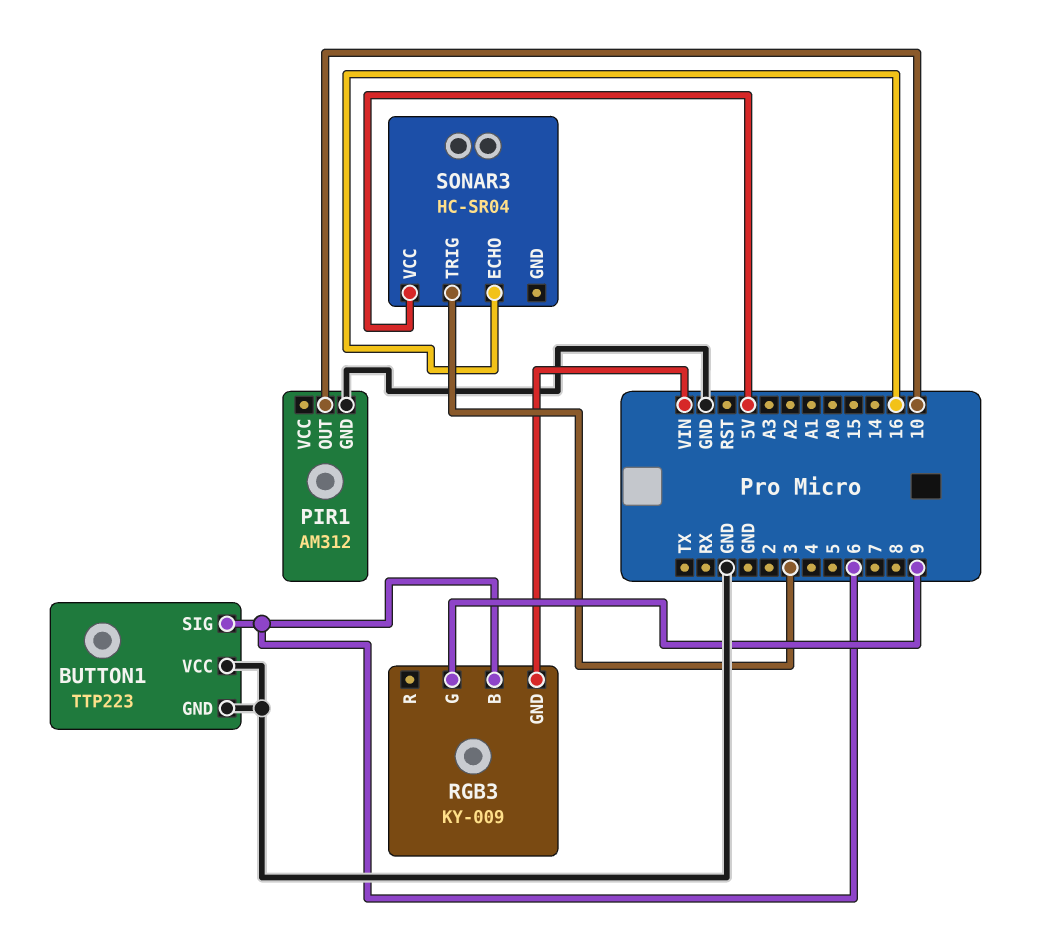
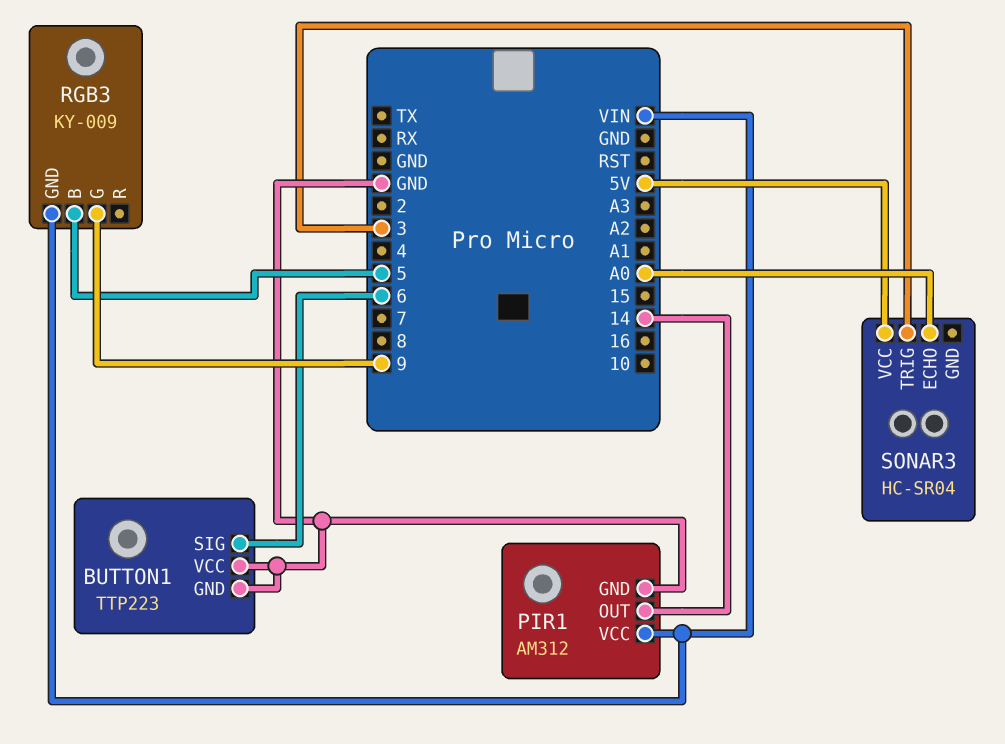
PIR1 pin OUT: 10 -> 14
PIR1 pin VCC: none -> VIN
RGB3 pin B: 6 -> 5
SONAR3 pin ECHO: 16 -> A0

